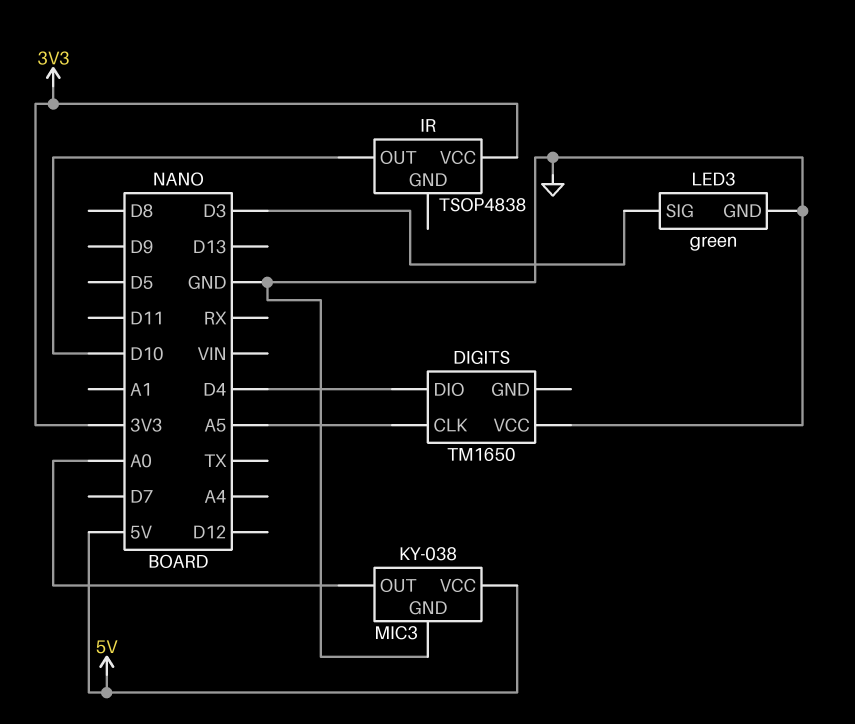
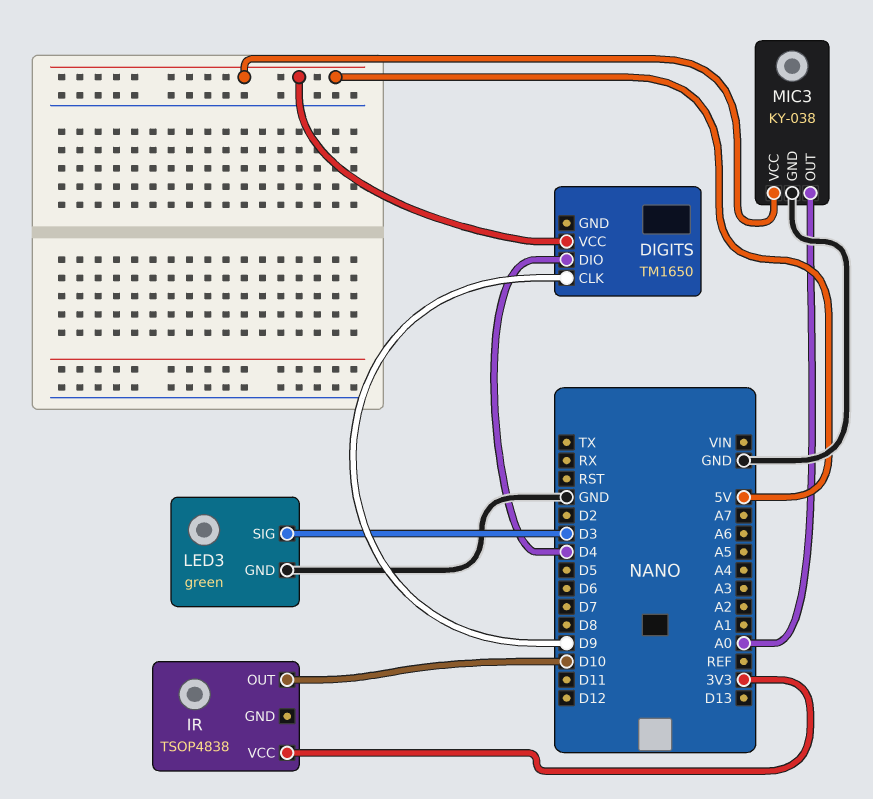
DIGITS pin CLK: A5 -> D9
DIGITS pin VCC: GND -> 5V

